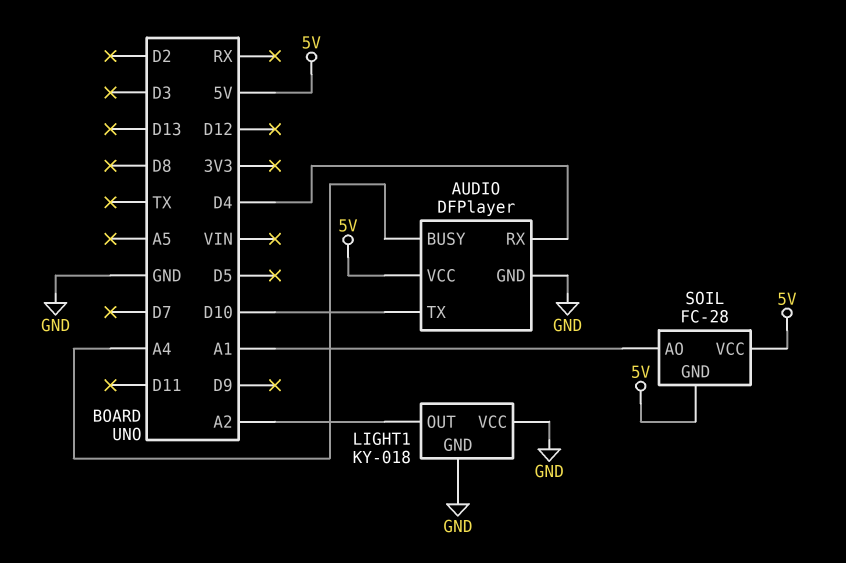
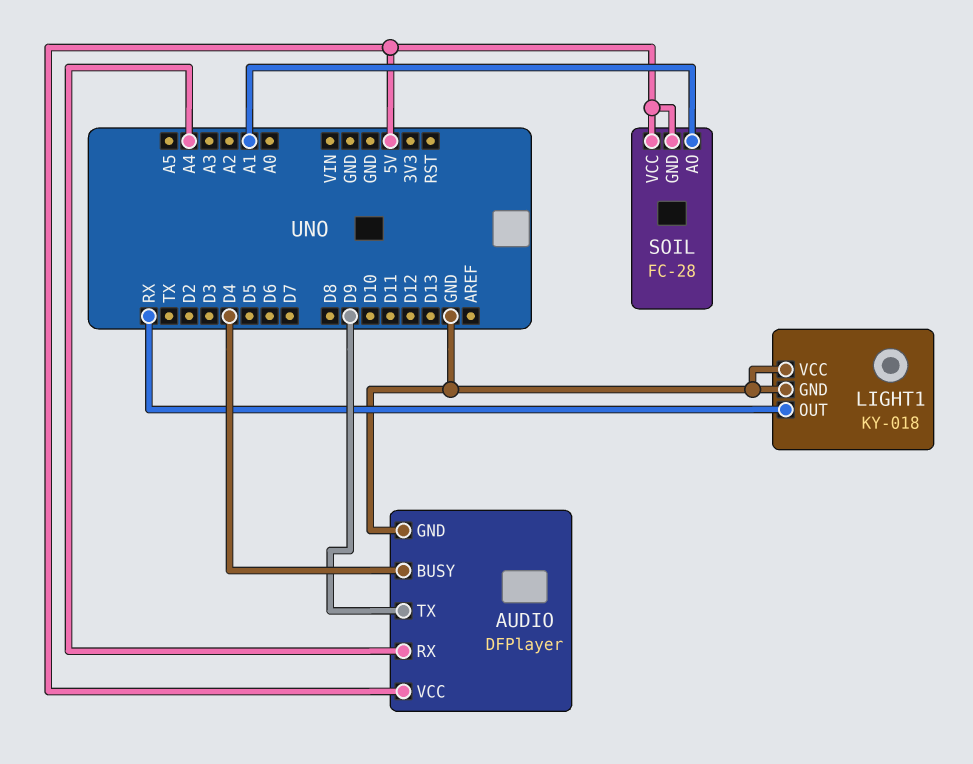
AUDIO pin BUSY: A4 -> D4
AUDIO pin RX: D4 -> A4
AUDIO pin TX: D10 -> D9
LIGHT1 pin OUT: A2 -> RX

